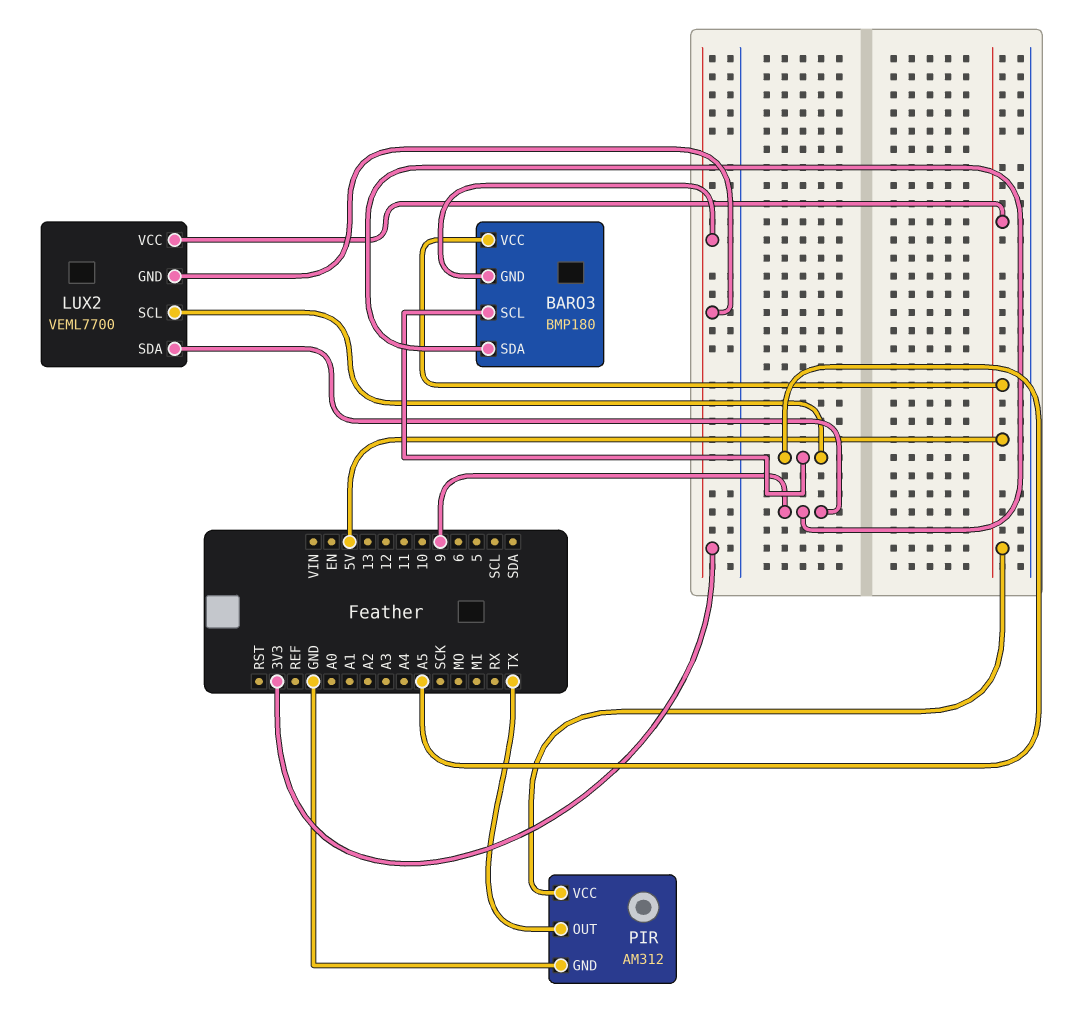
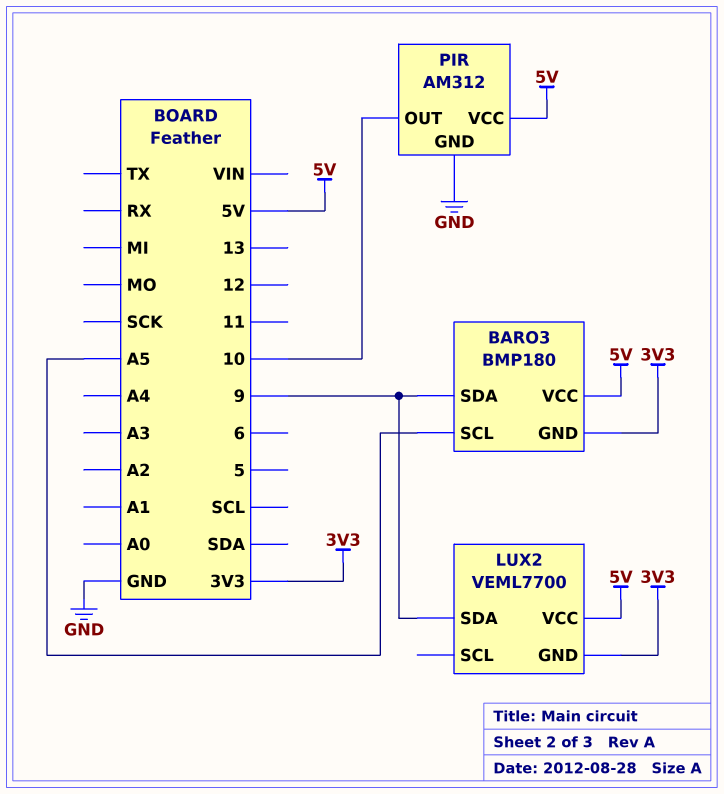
LUX2 pin SCL: A5 -> none
PIR pin OUT: TX -> 10

